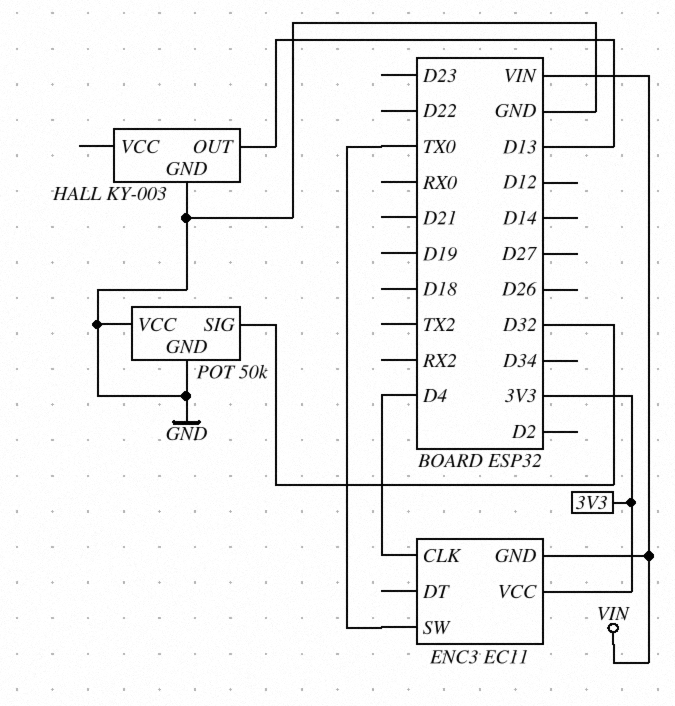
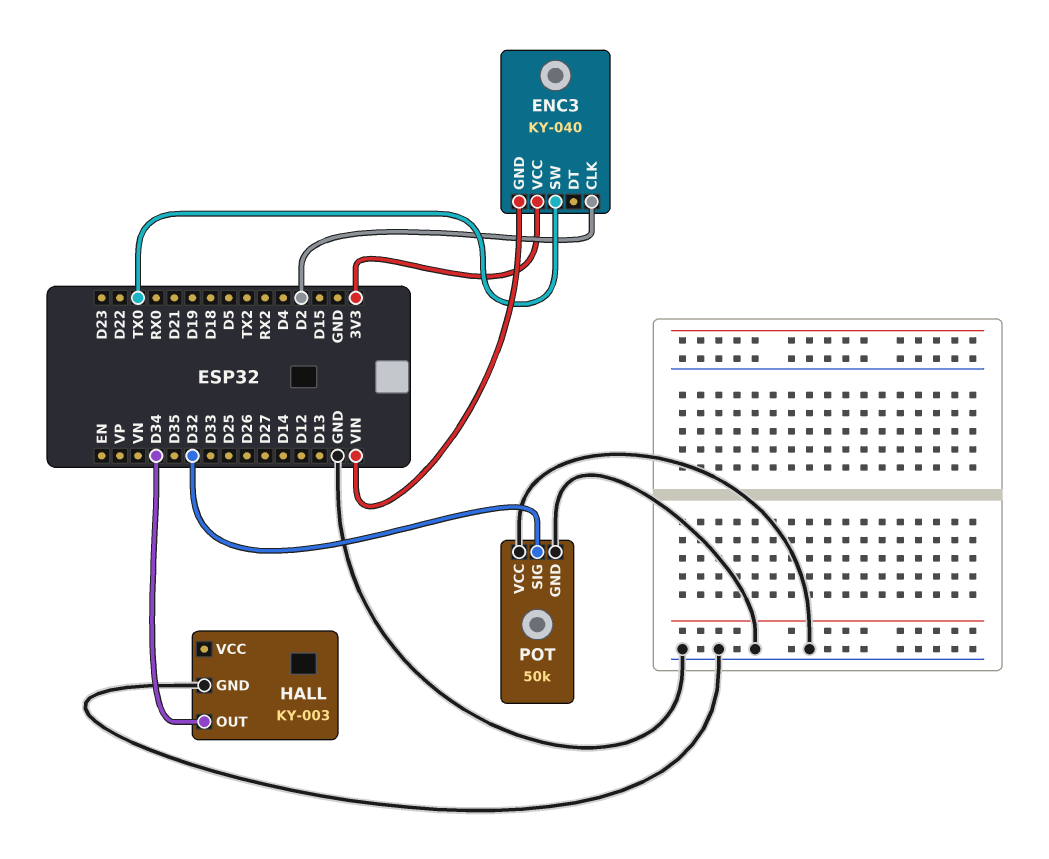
ENC3: EC11 -> KY-040
ENC3 pin CLK: D4 -> D2
HALL pin OUT: D13 -> D34

